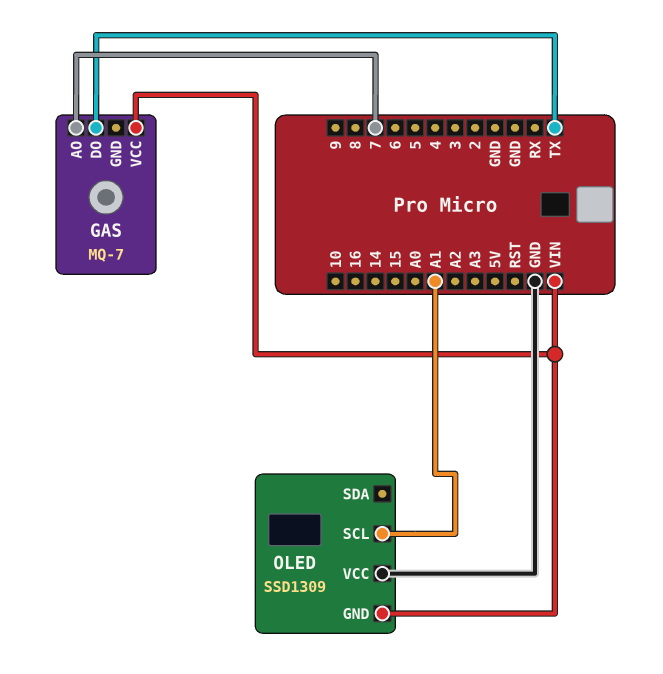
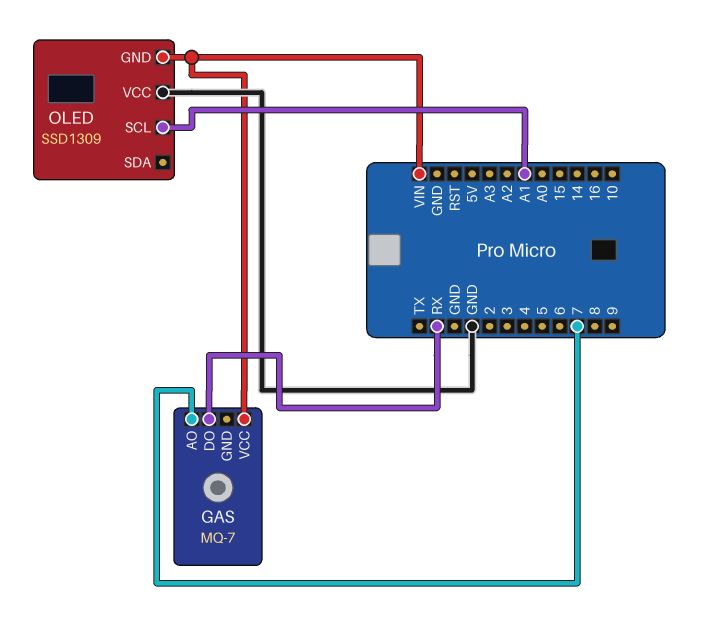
GAS pin DO: TX -> RX

